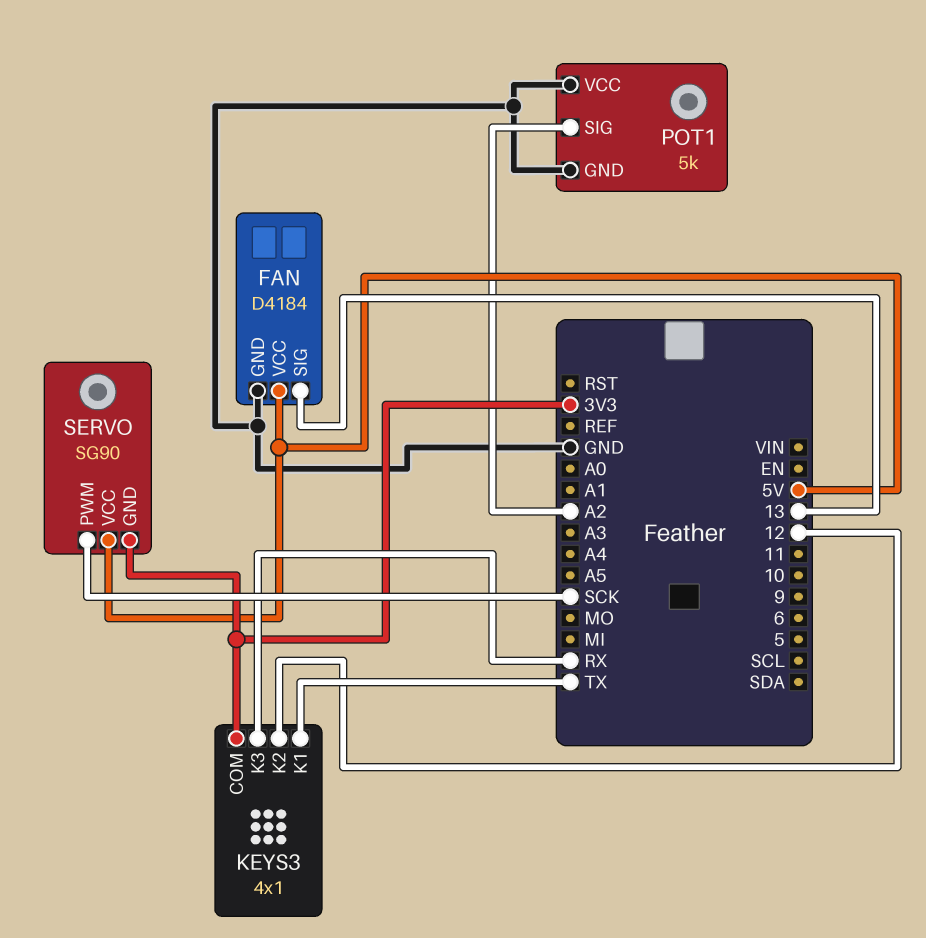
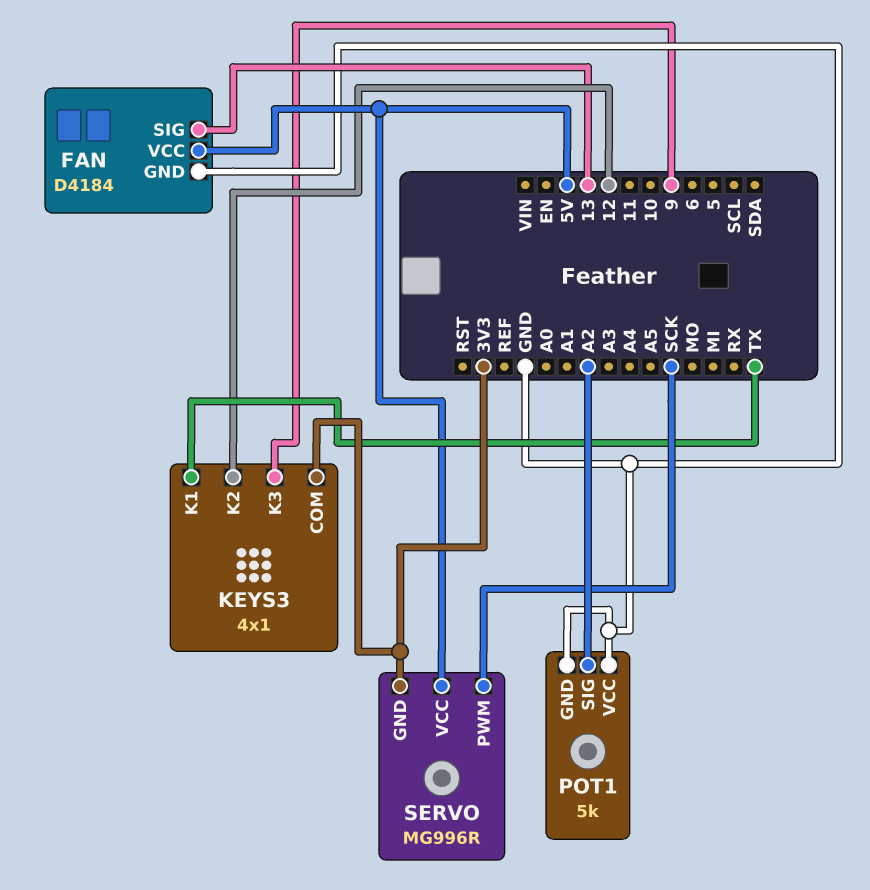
KEYS3 pin K3: RX -> 9
SERVO: SG90 -> MG996R

